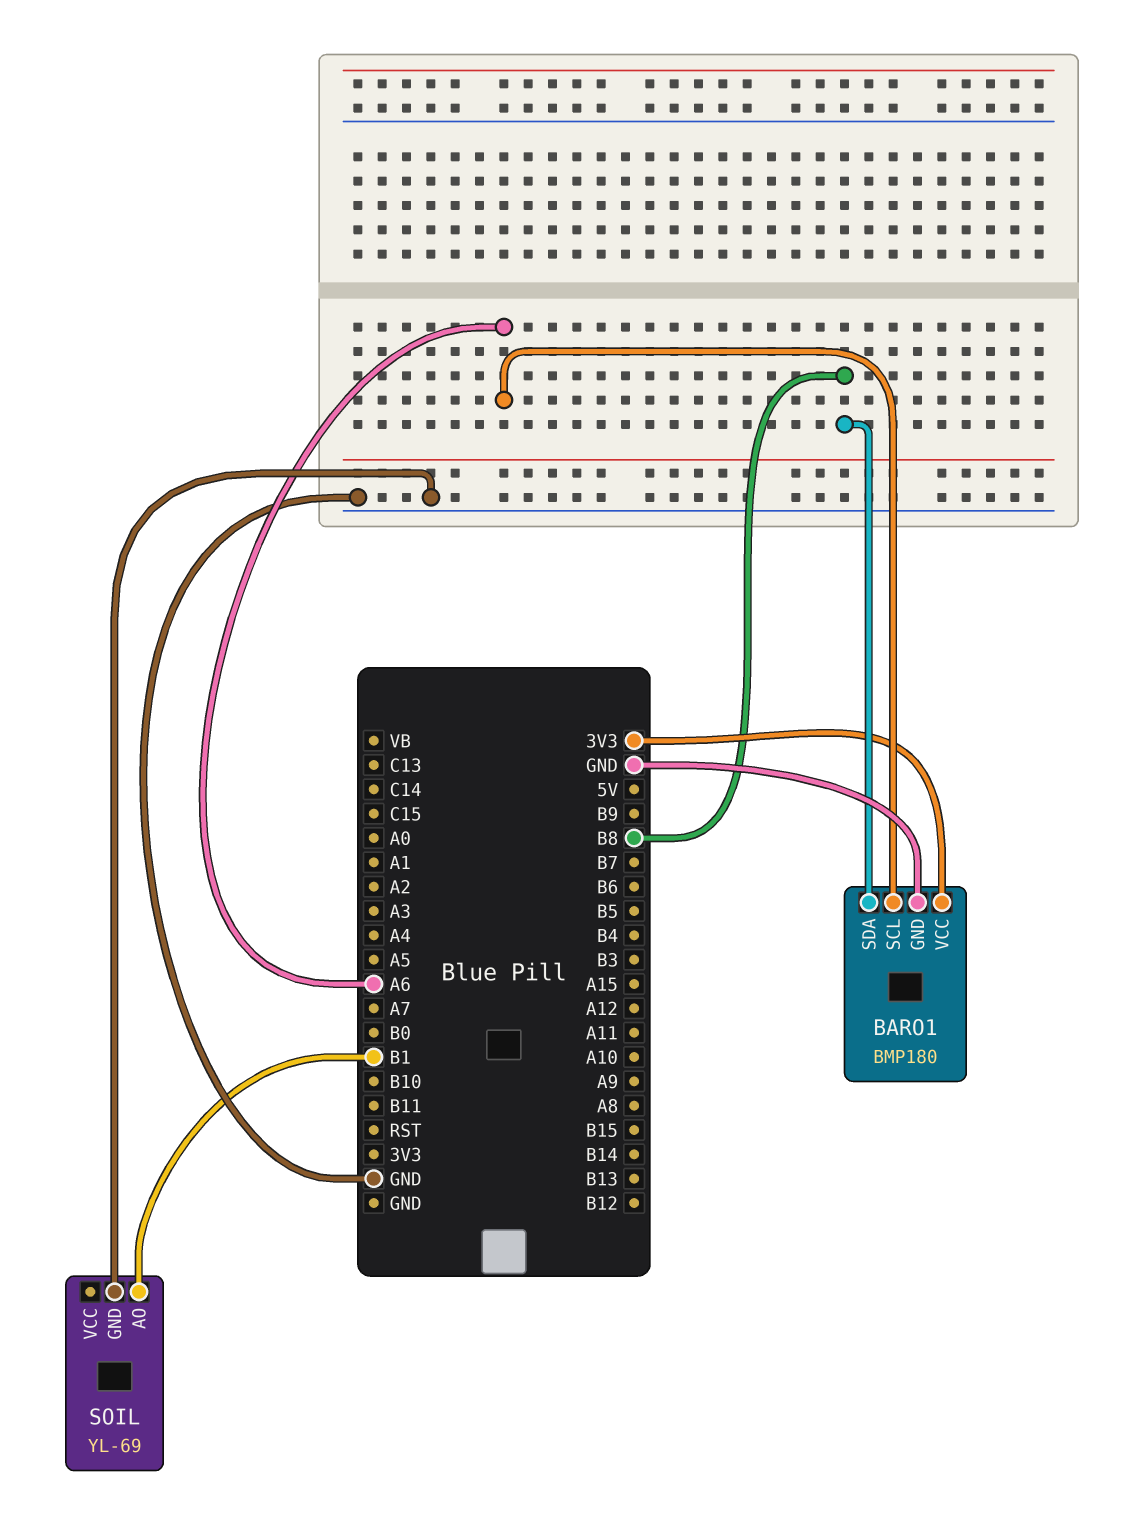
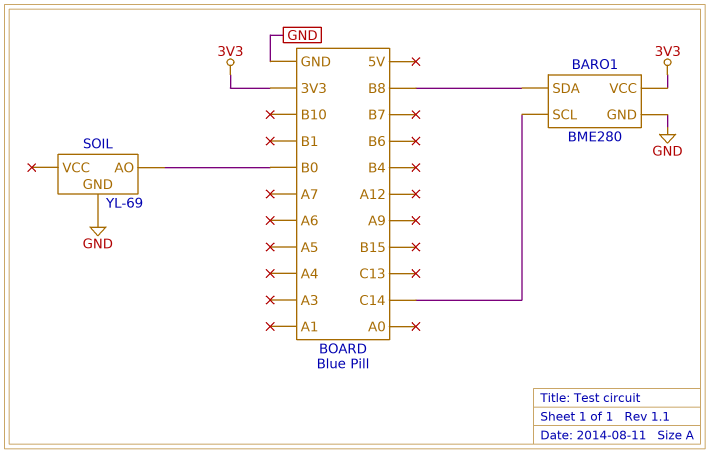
BARO1: BMP180 -> BME280
BARO1 pin SCL: A6 -> C14
SOIL pin AO: B1 -> B0

